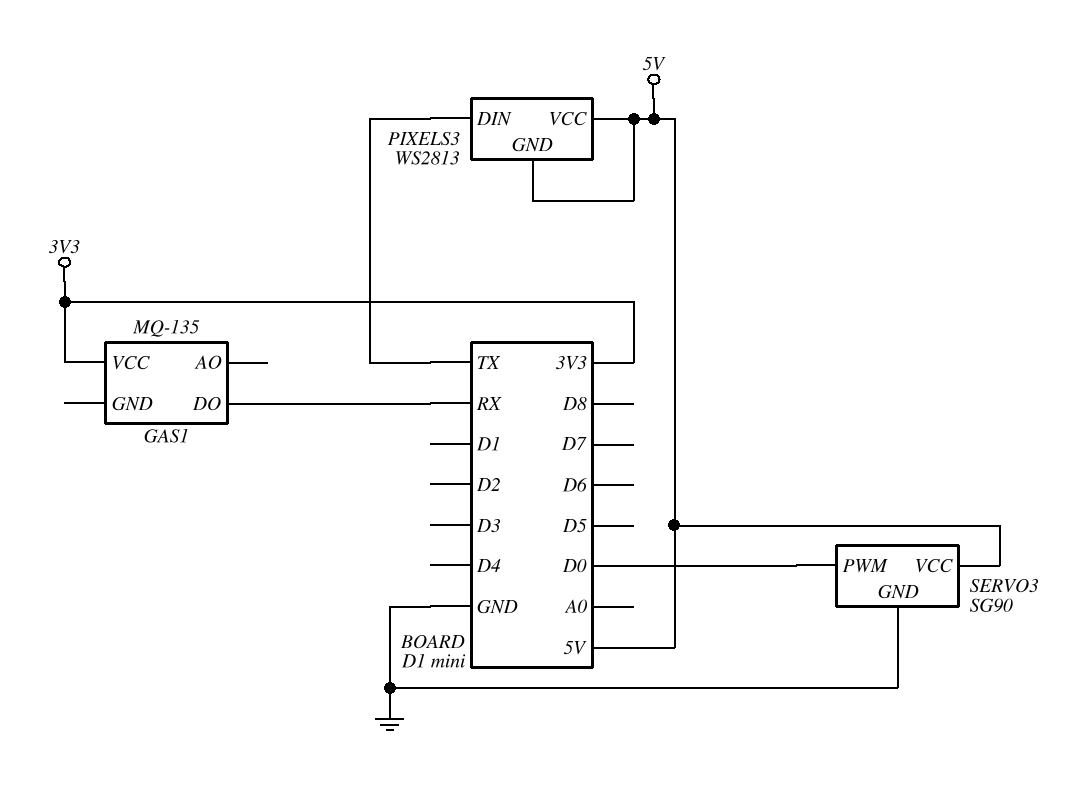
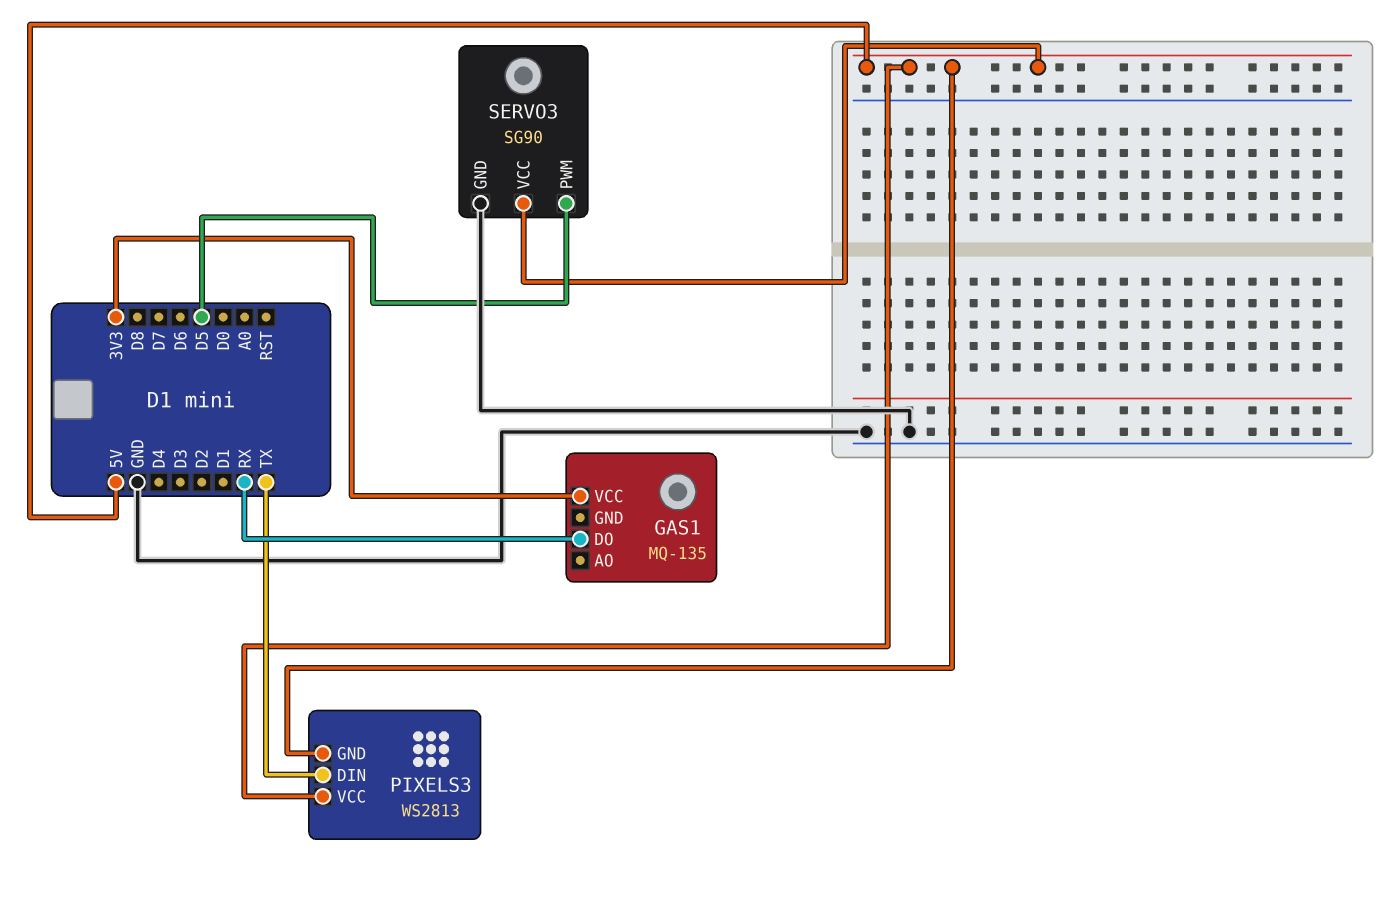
SERVO3 pin PWM: D0 -> D5

